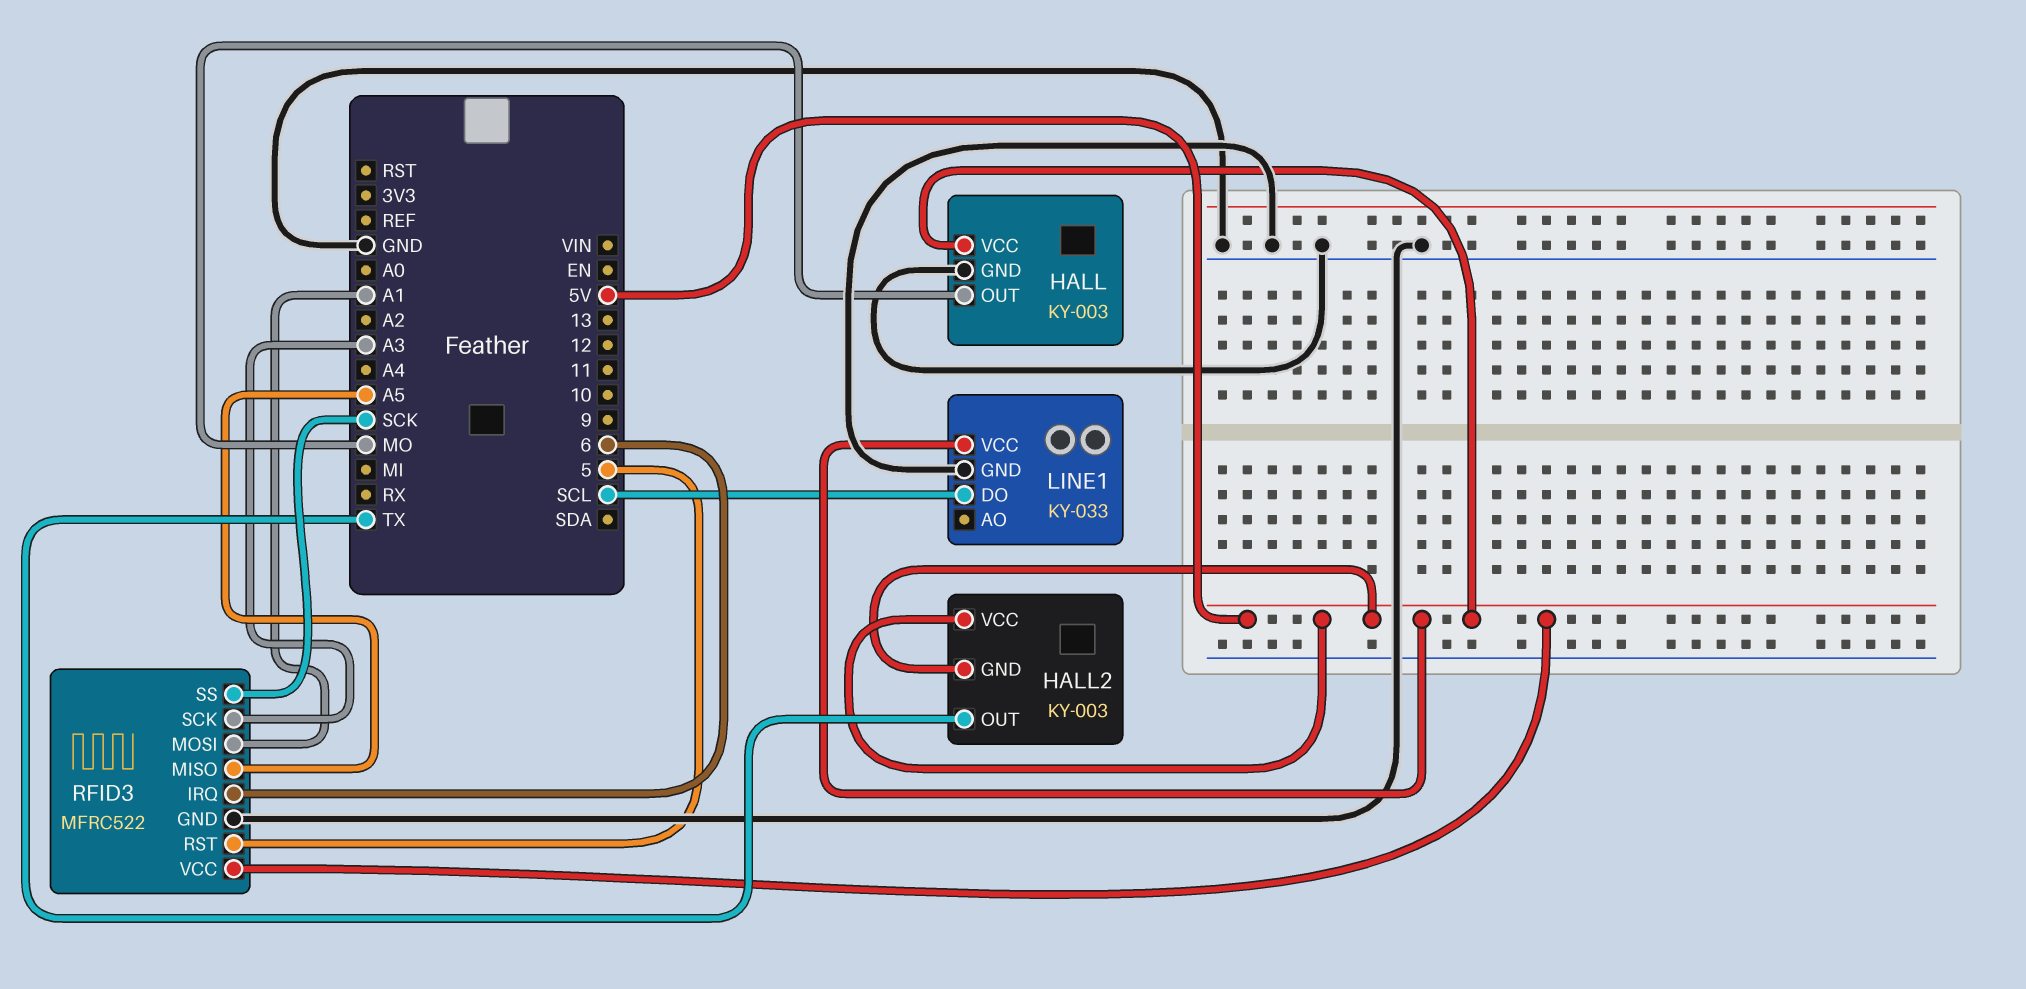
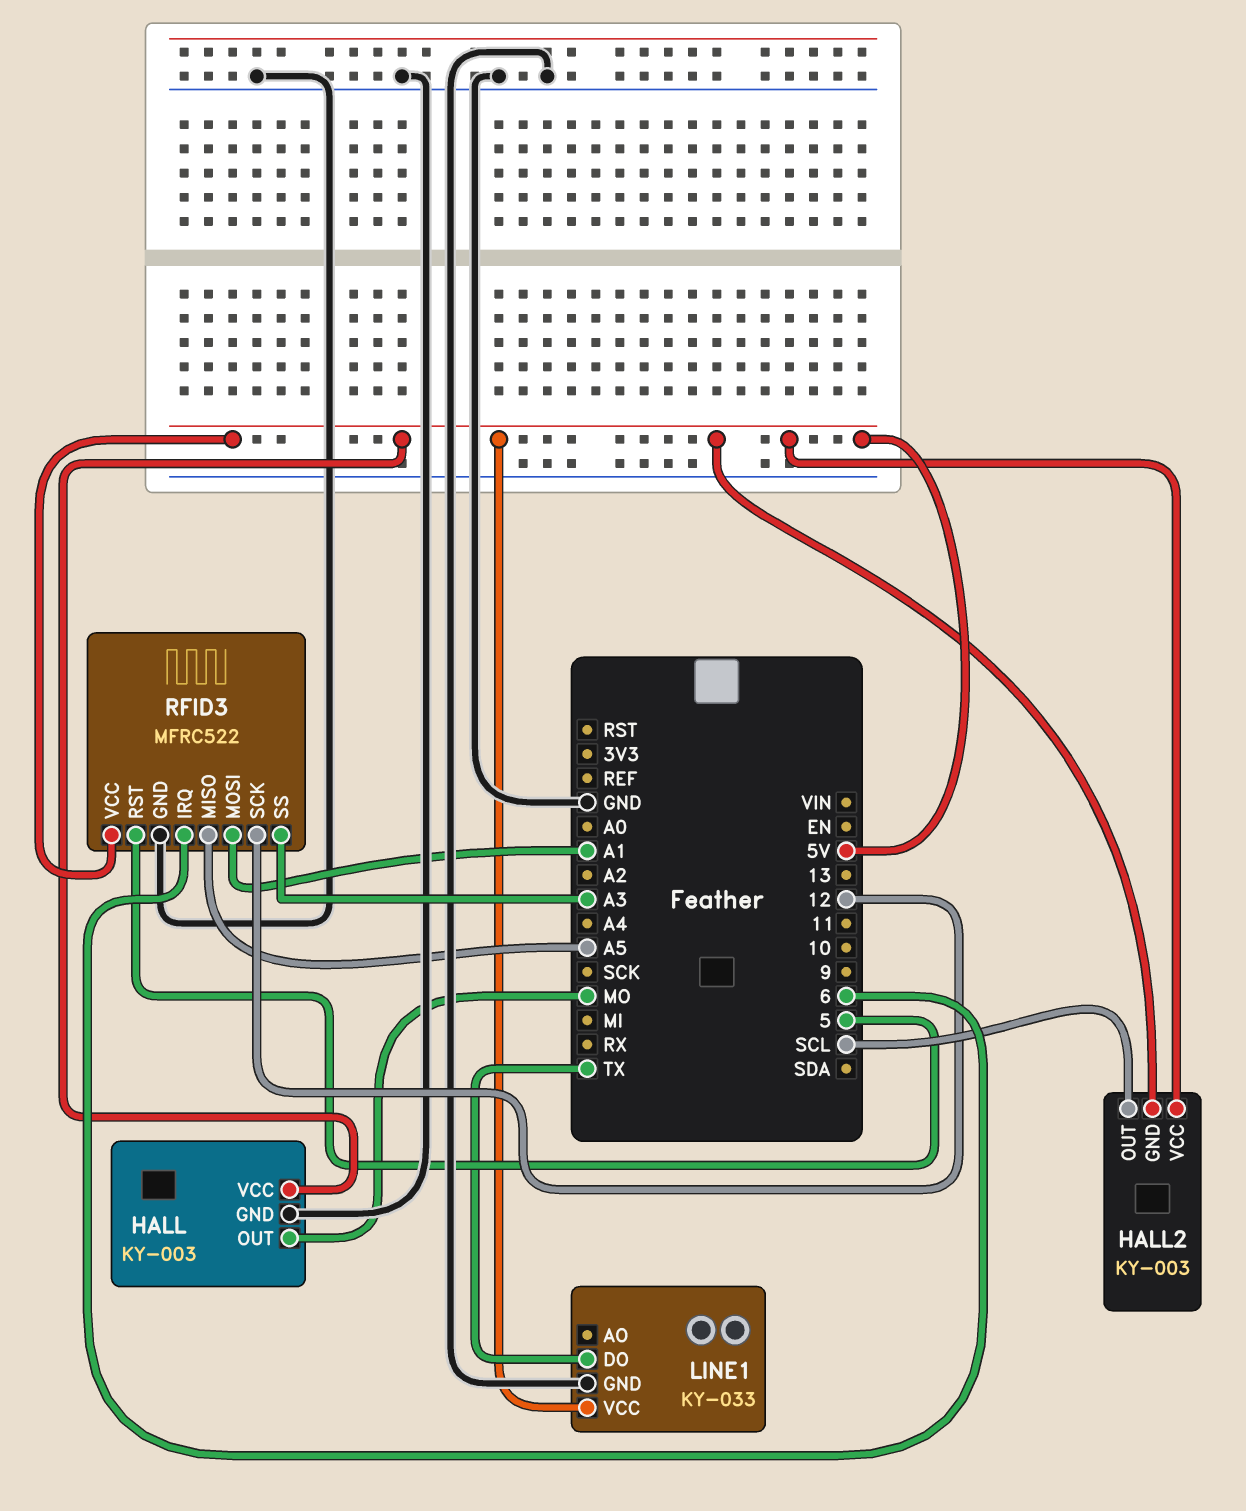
HALL2 pin OUT: TX -> SCL
LINE1 pin DO: SCL -> TX
RFID3 pin SCK: A3 -> 12
RFID3 pin SS: SCK -> A3

